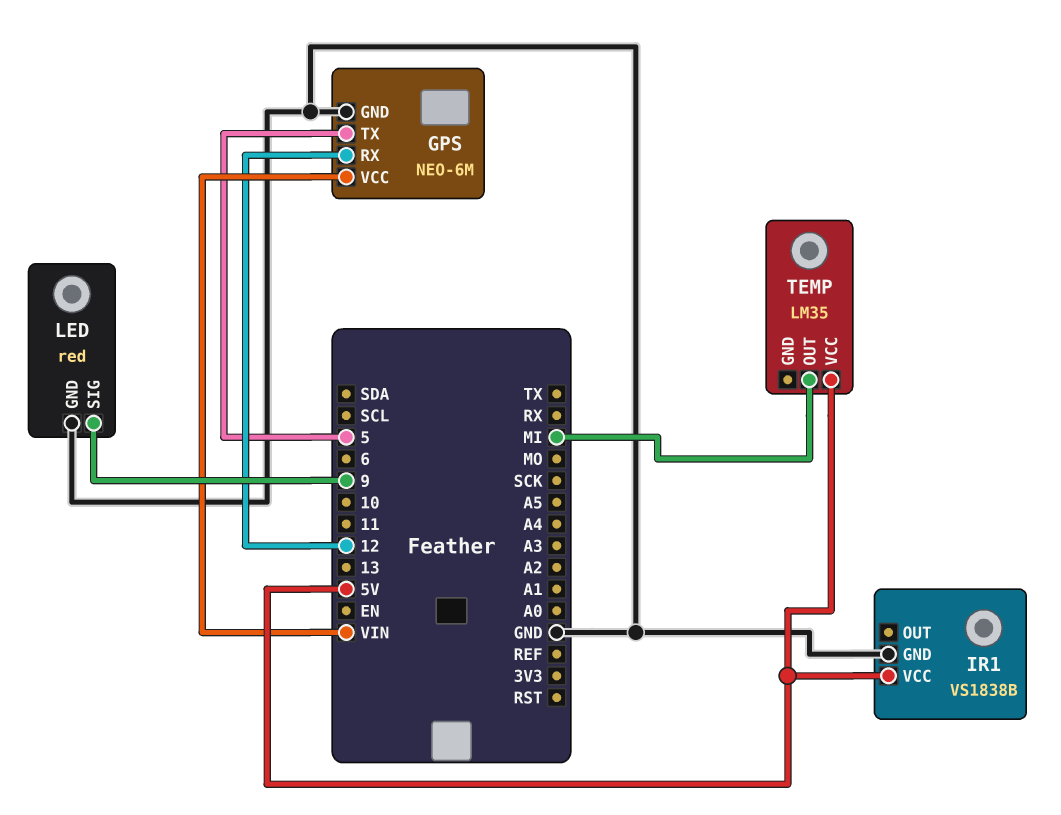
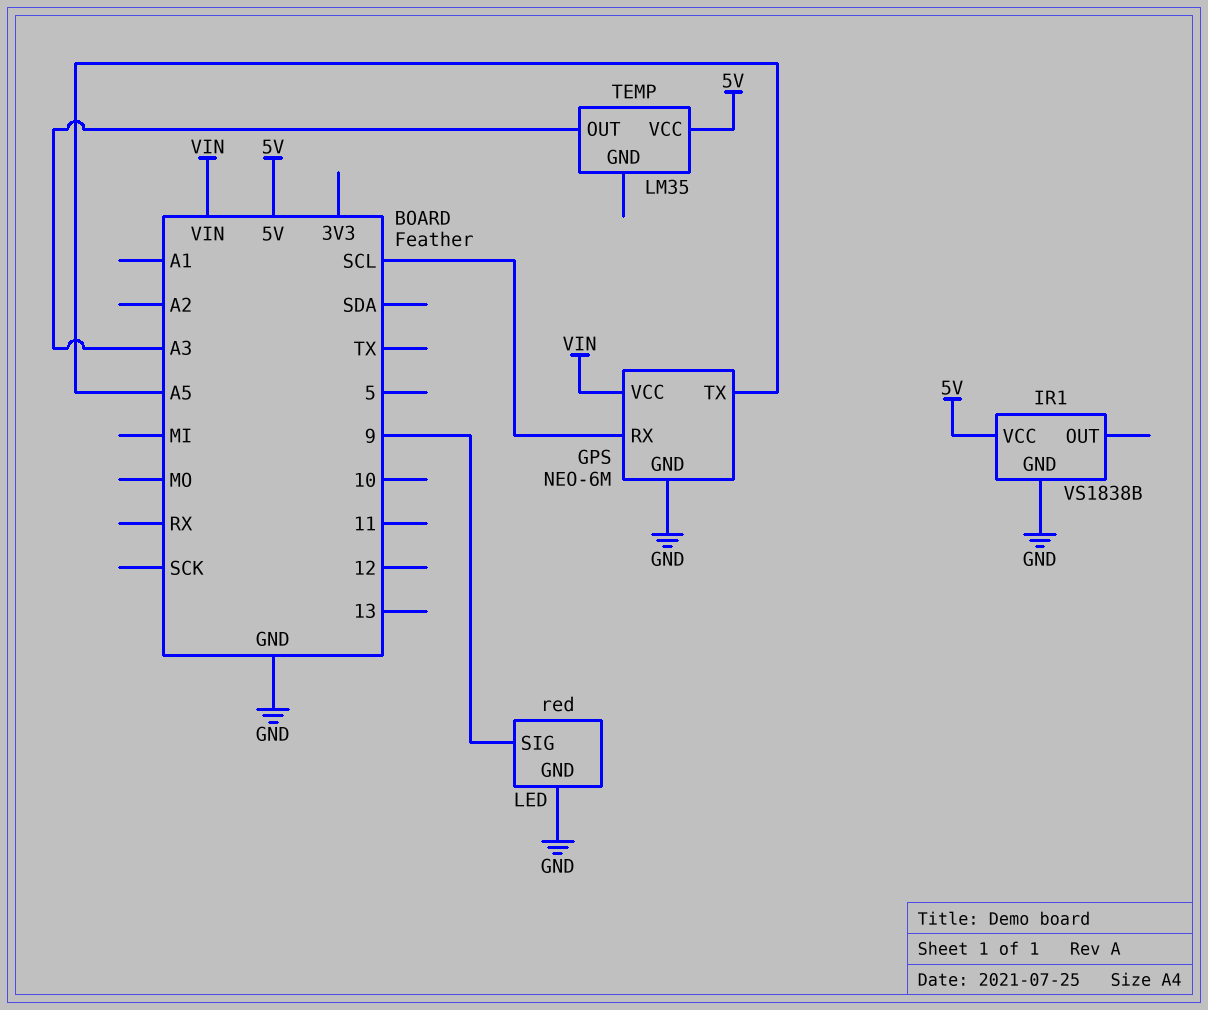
GPS pin RX: 12 -> SCL
GPS pin TX: 5 -> A5
TEMP pin OUT: MI -> A3

